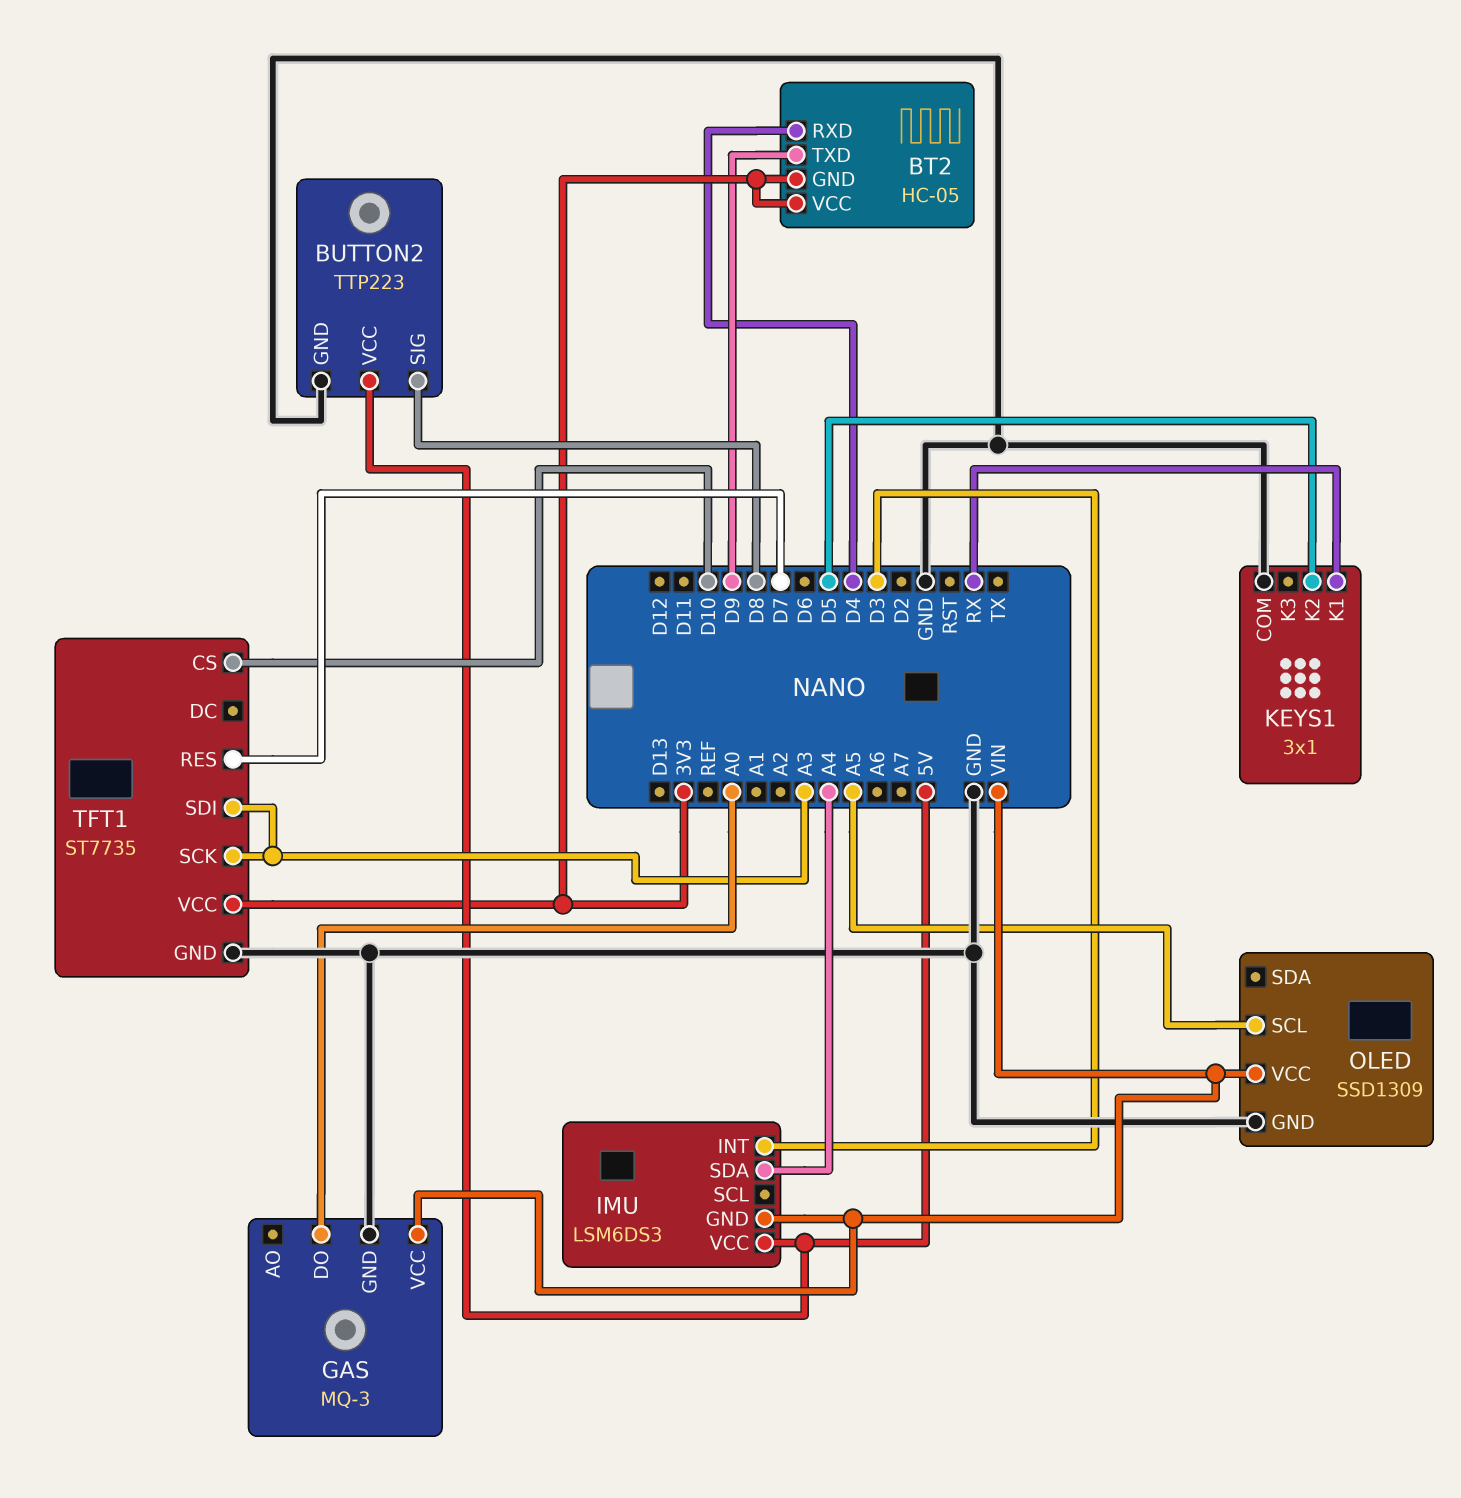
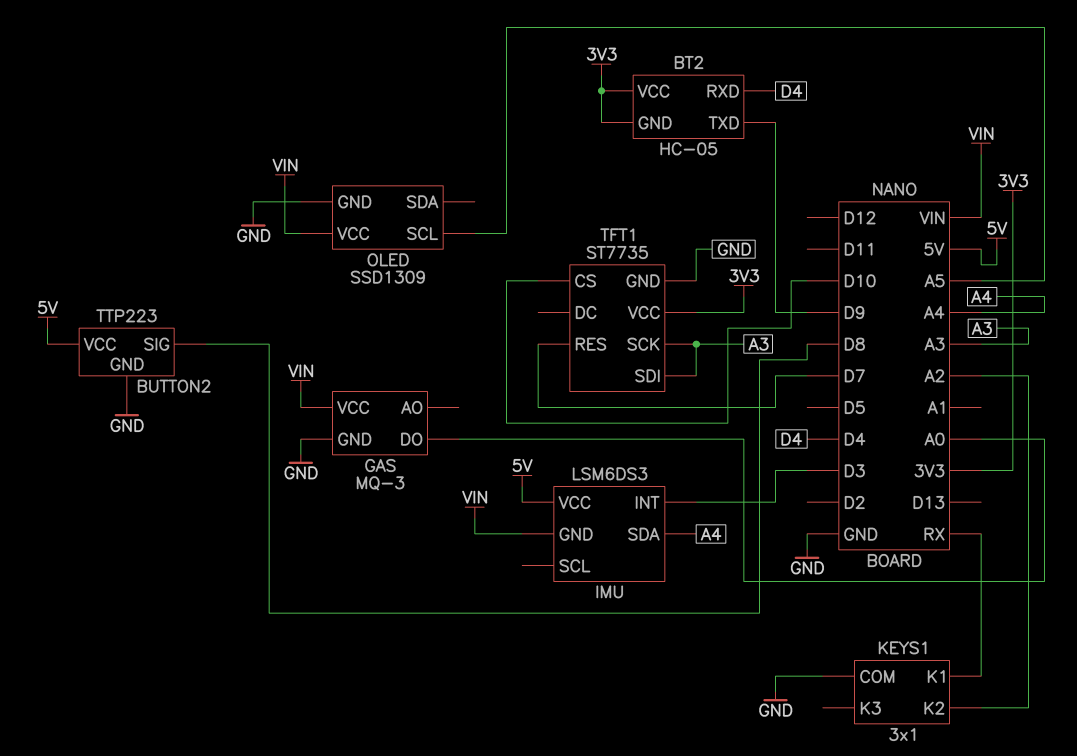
KEYS1 pin K2: D5 -> A2

